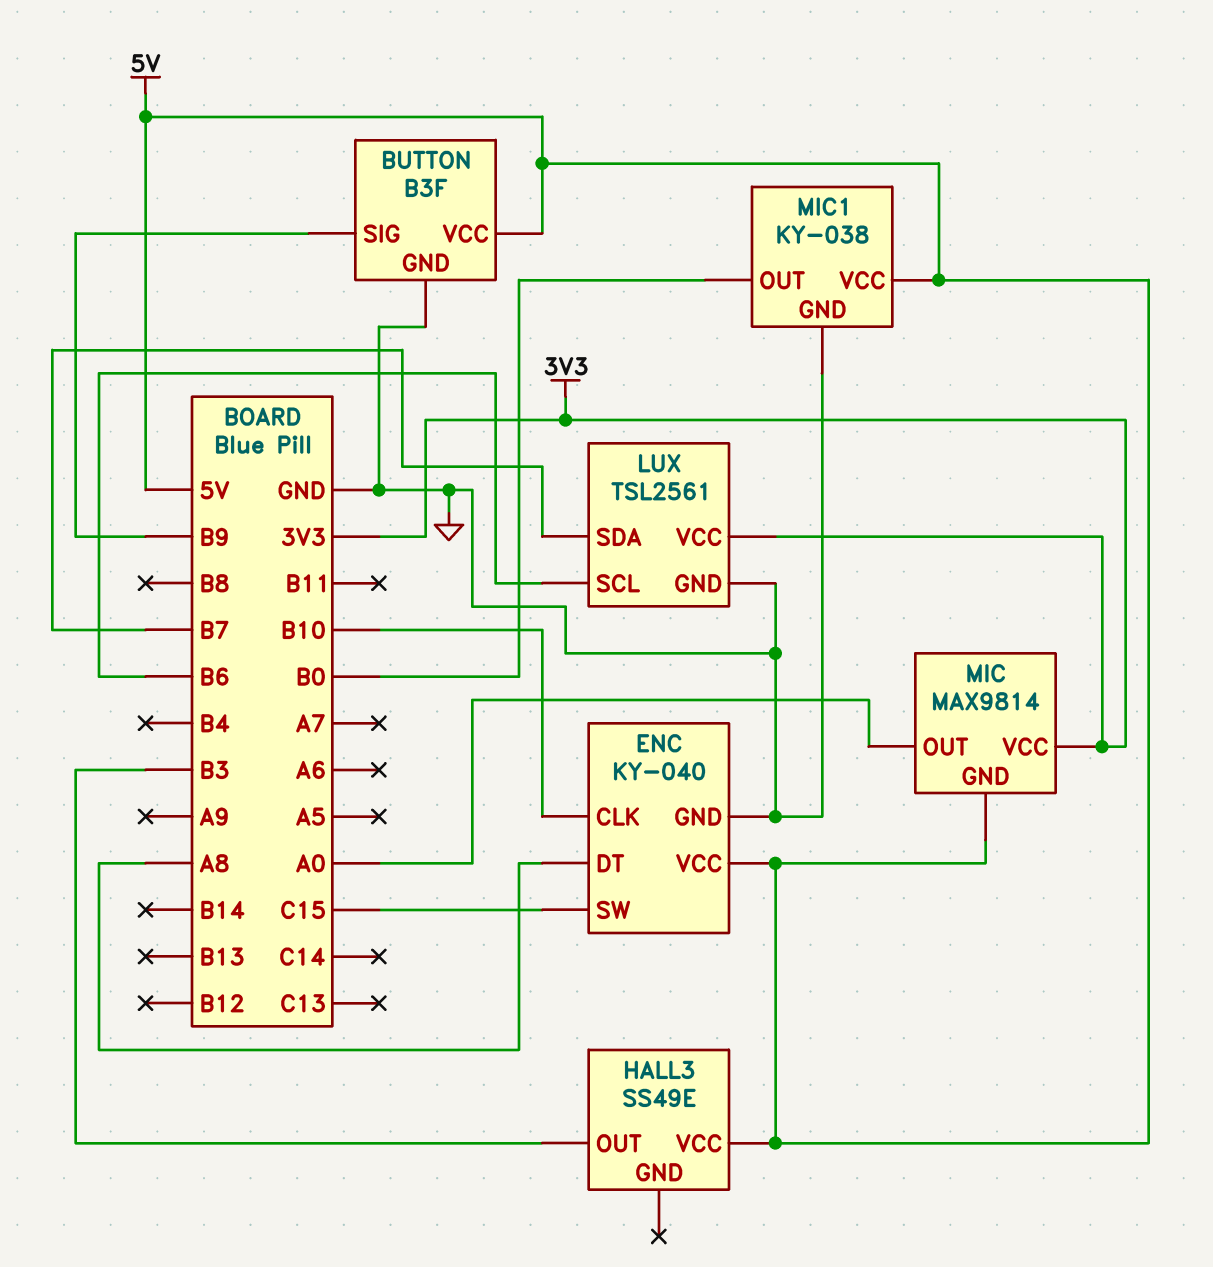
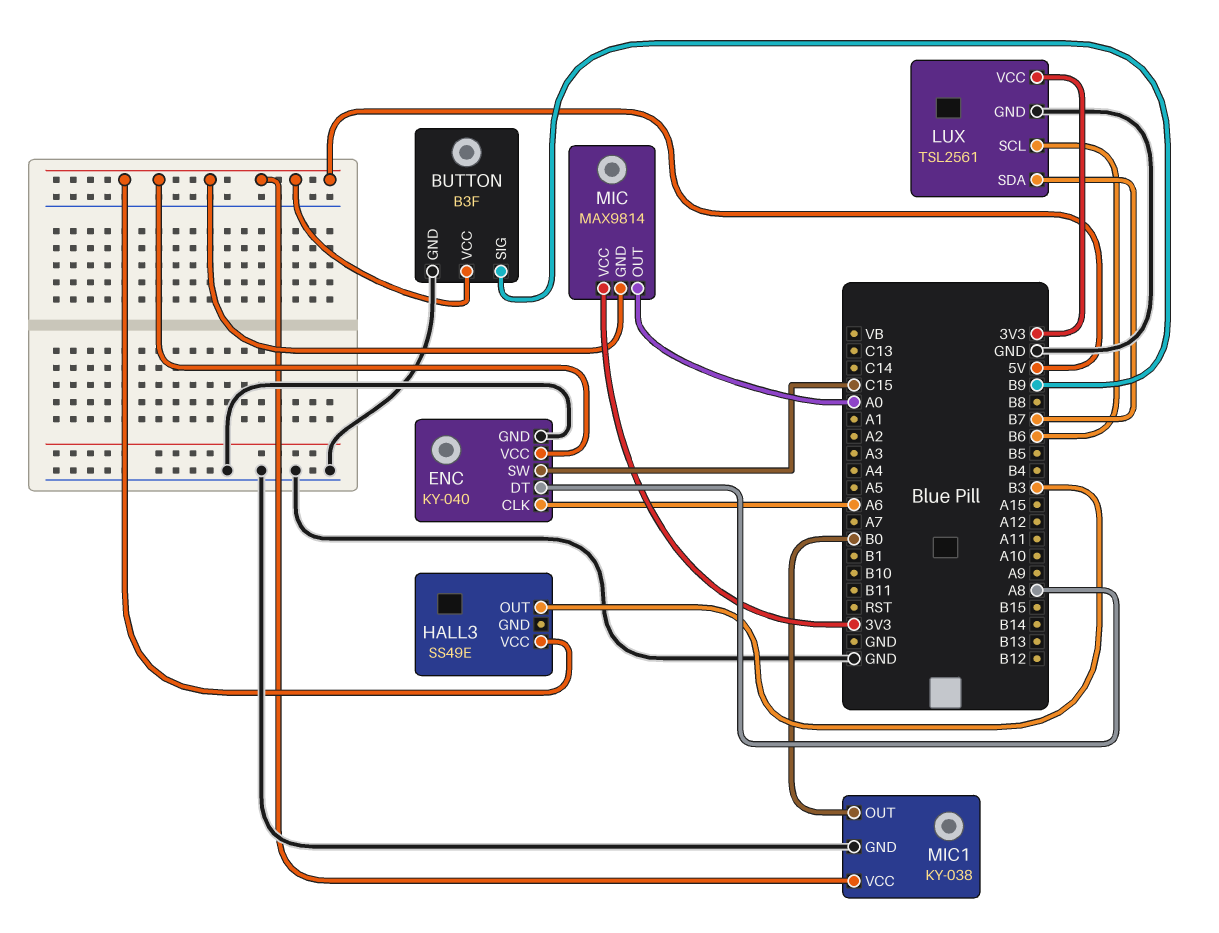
ENC pin CLK: B10 -> A6

